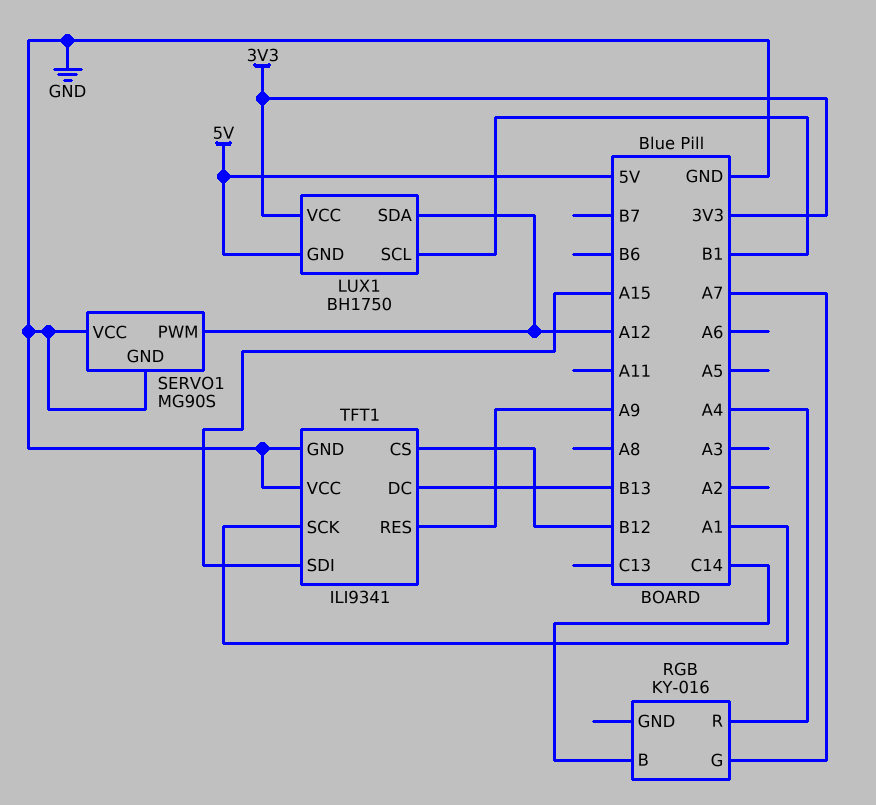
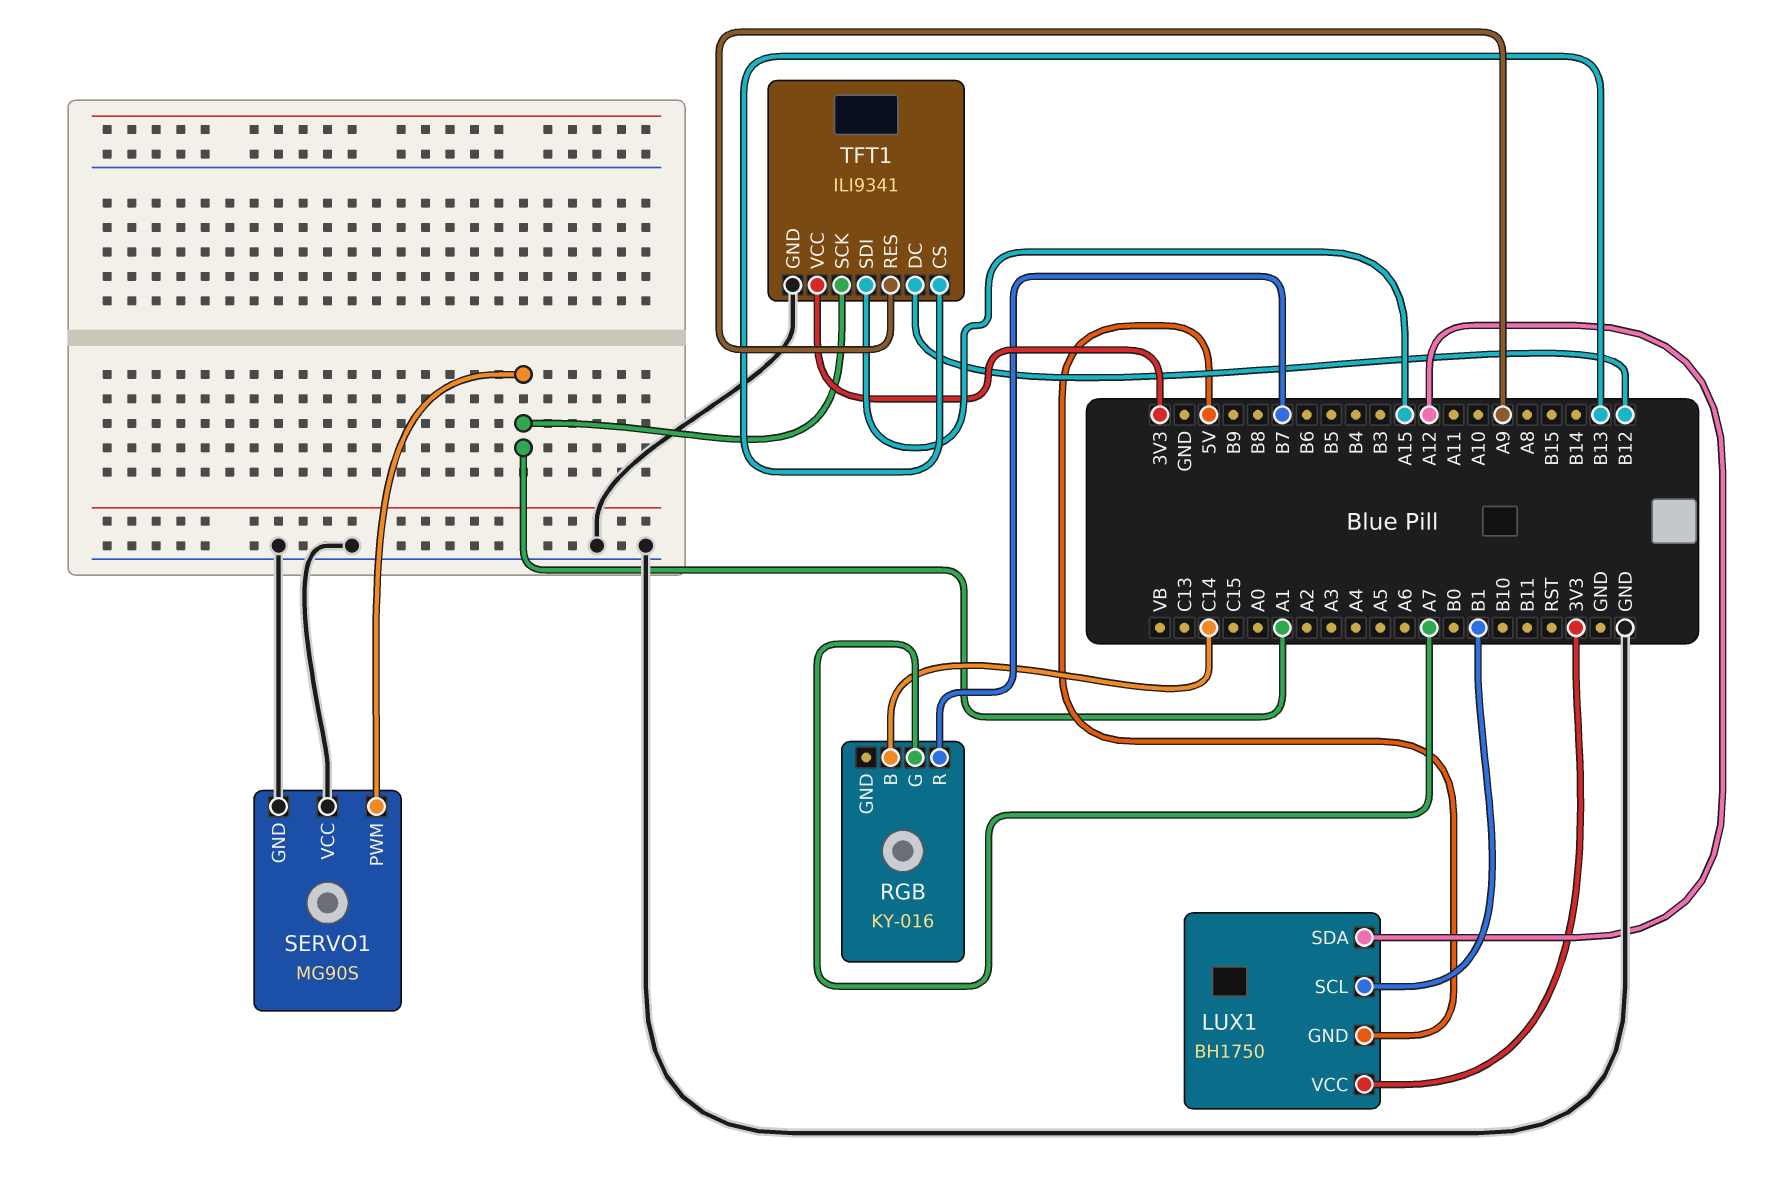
RGB pin R: A4 -> B7
SERVO1 pin PWM: A12 -> A1
TFT1 pin CS: B12 -> B13
TFT1 pin DC: B13 -> B12
TFT1 pin VCC: GND -> 3V3

